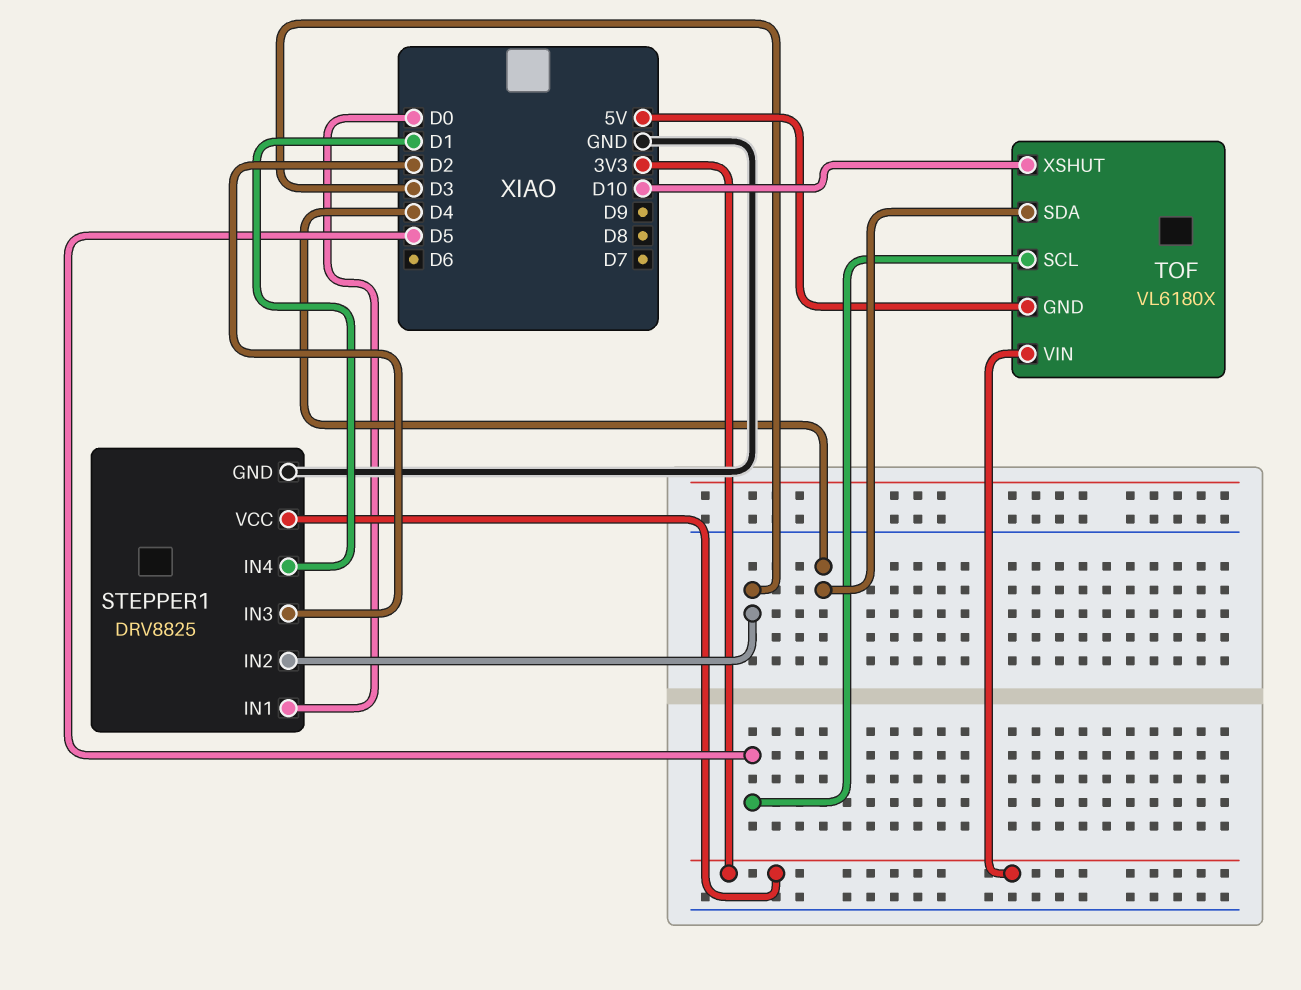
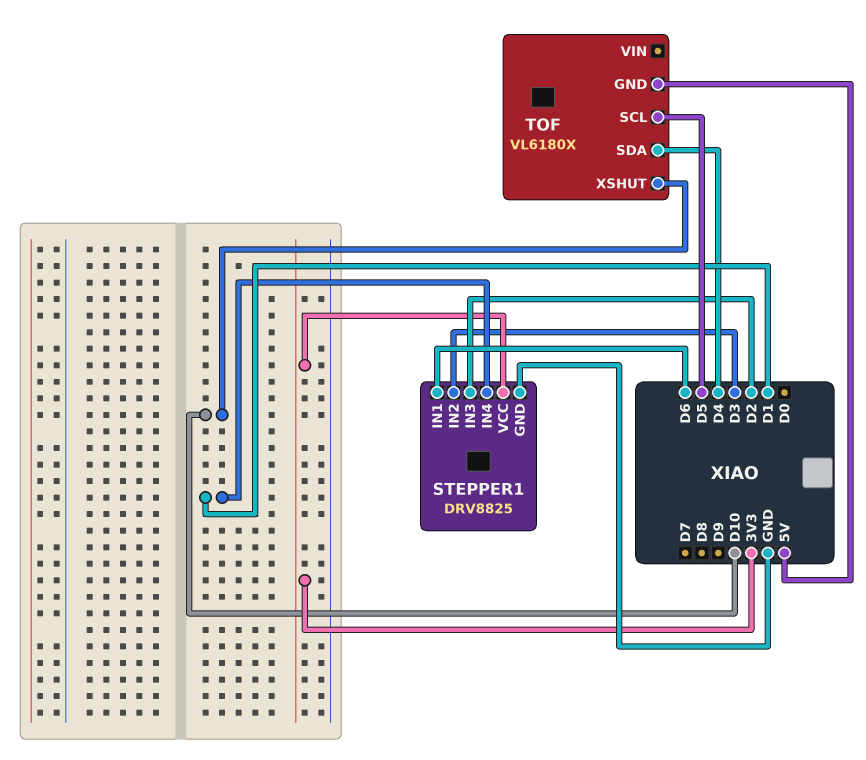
STEPPER1 pin IN1: D0 -> D6
TOF pin VIN: 3V3 -> none

